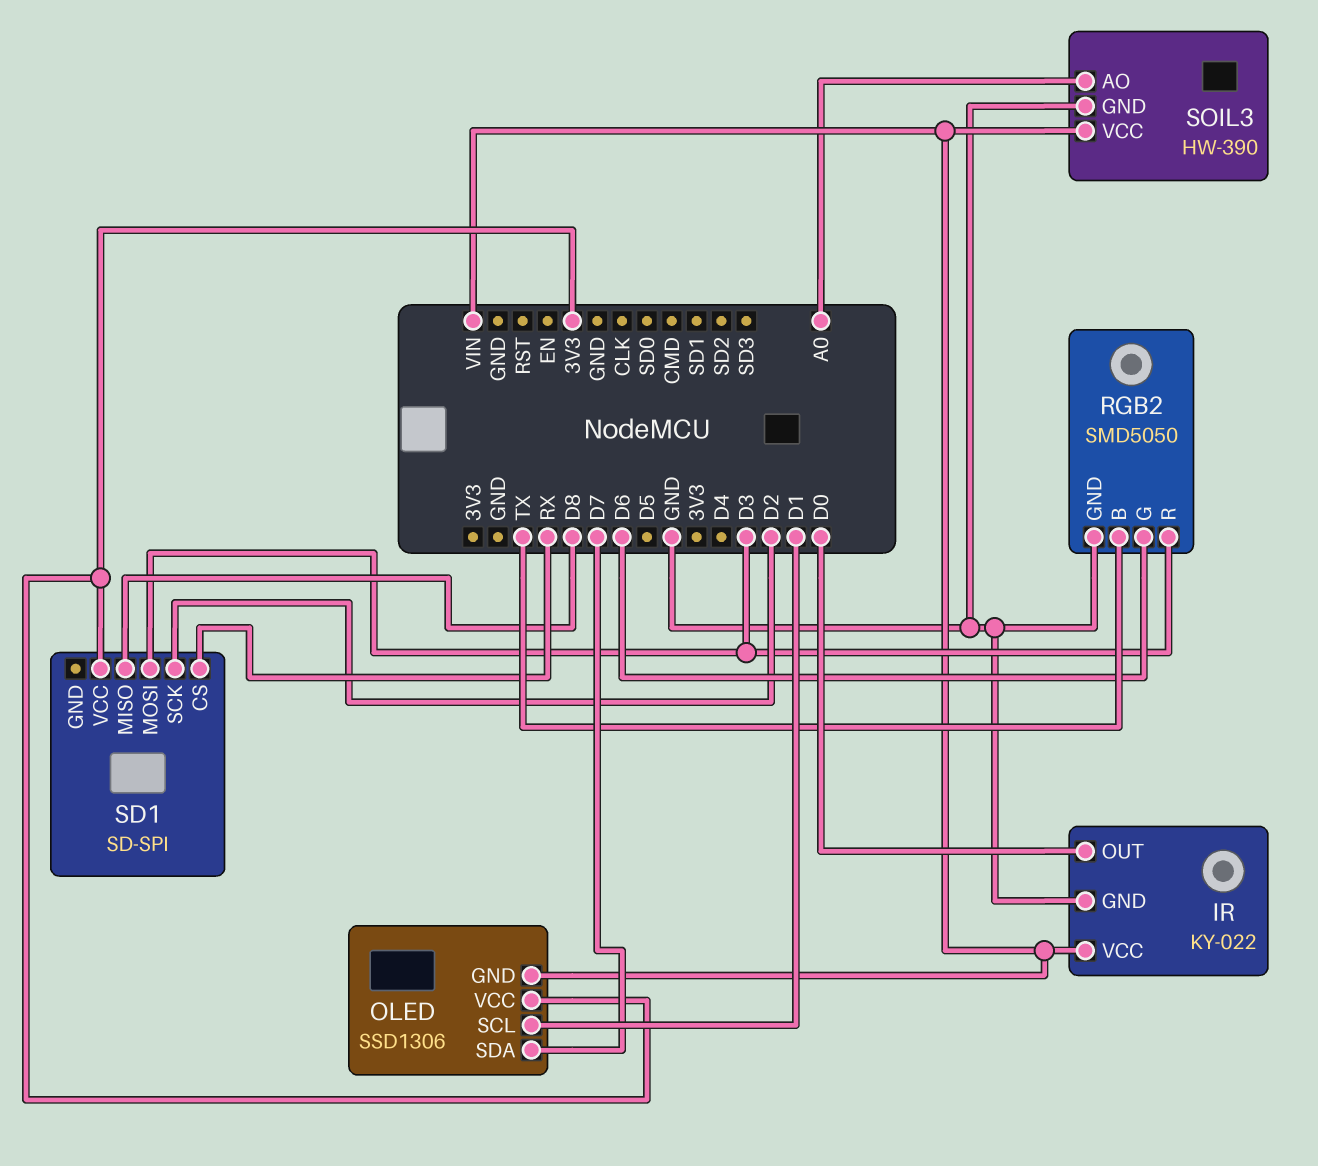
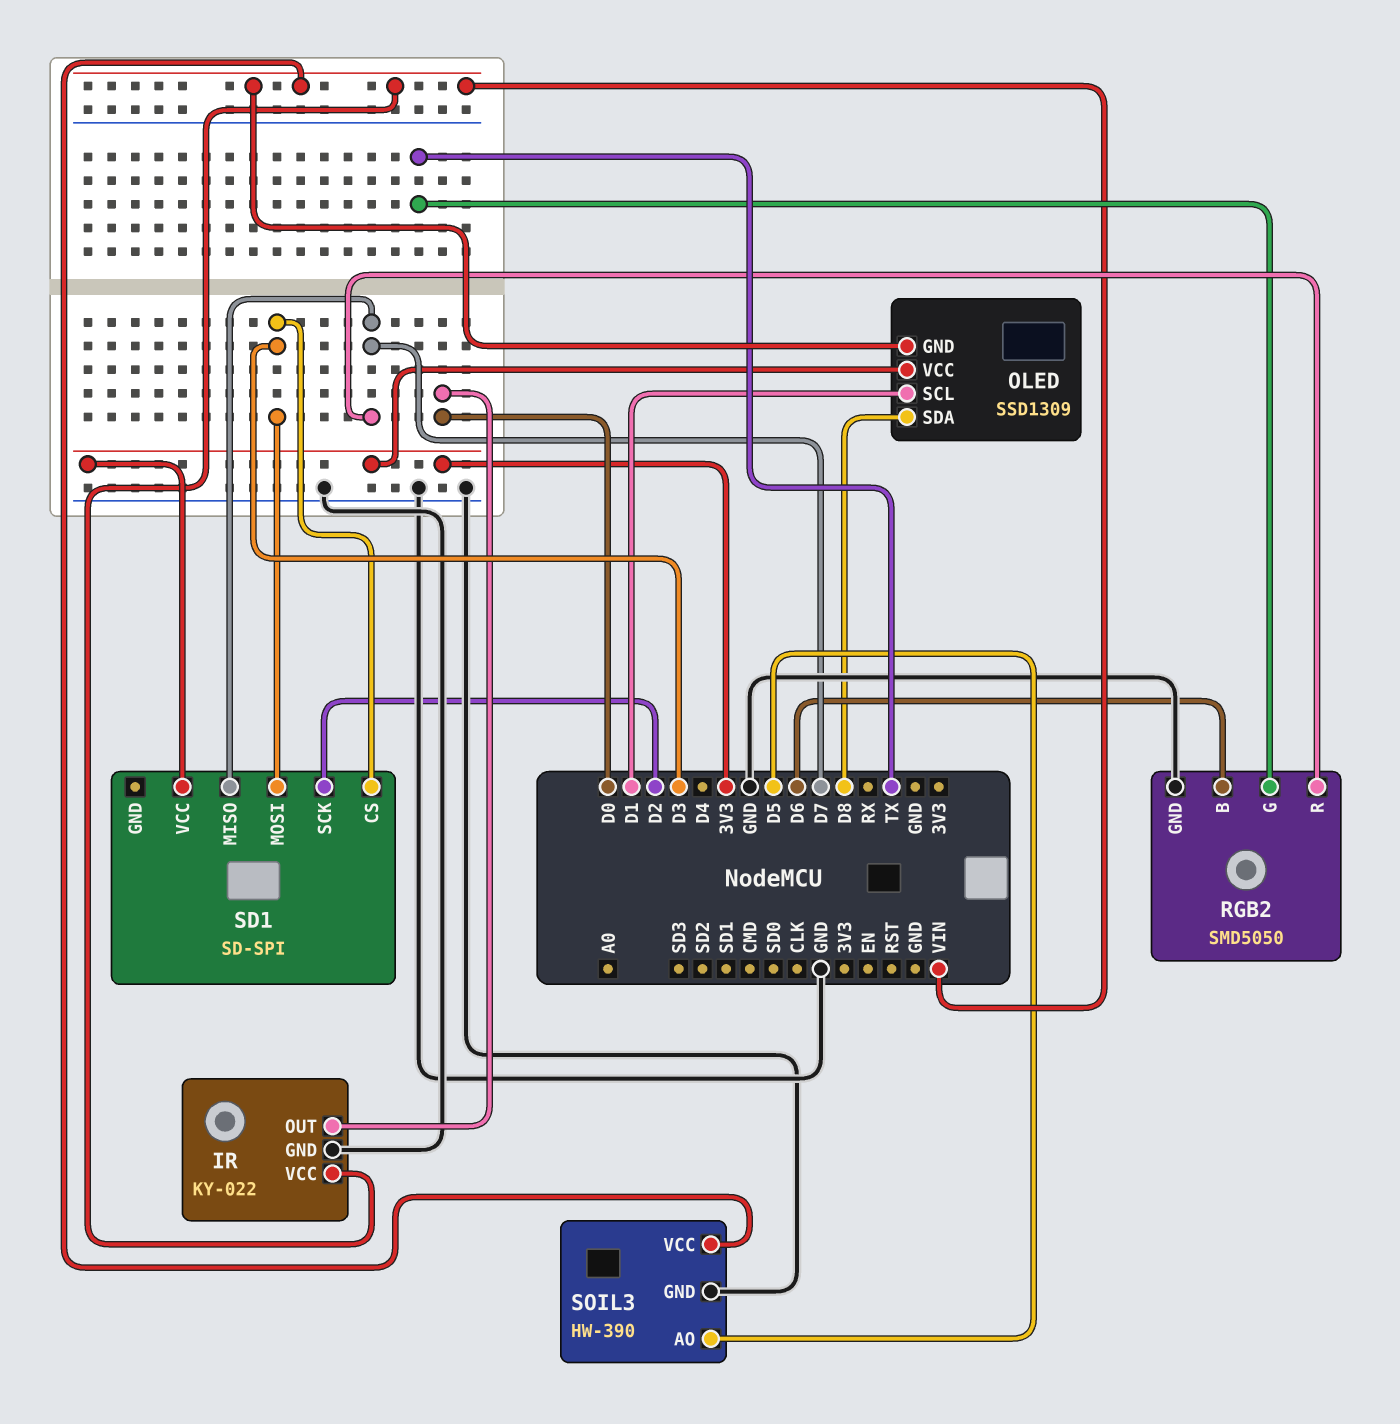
OLED: SSD1306 -> SSD1309
OLED pin SDA: D7 -> D8
RGB2 pin B: TX -> D6
RGB2 pin G: D6 -> TX
RGB2 pin R: D3 -> D7
SD1 pin CS: RX -> D3
SD1 pin MISO: D8 -> D7
SOIL3 pin AO: A0 -> D5

